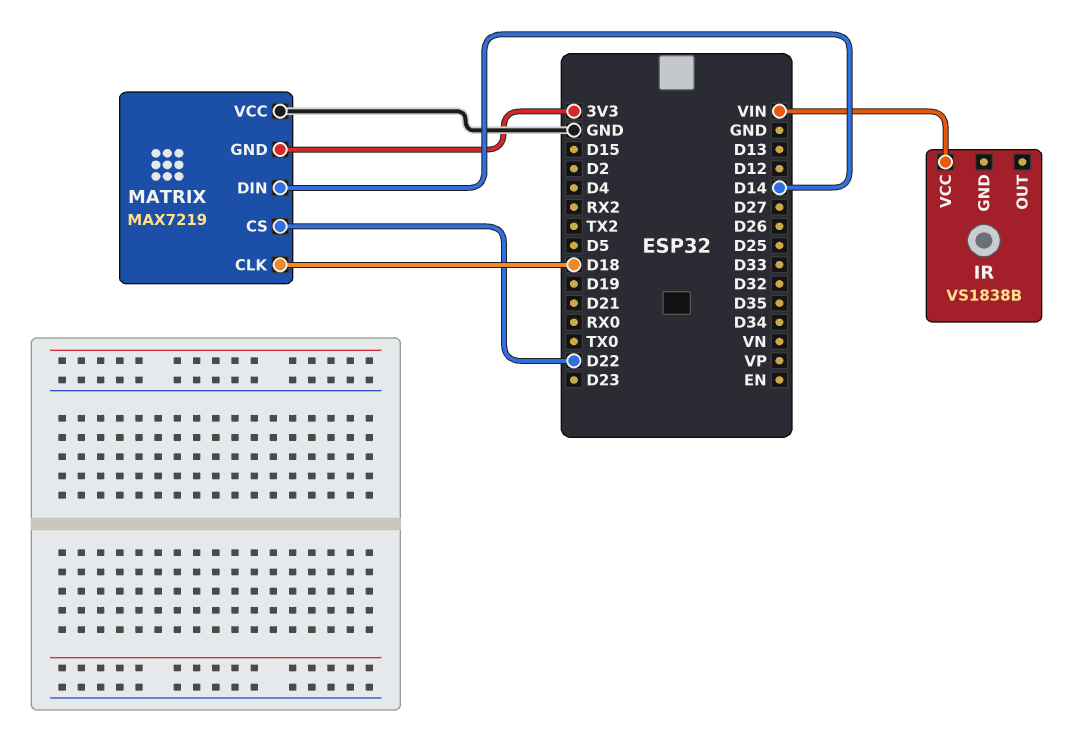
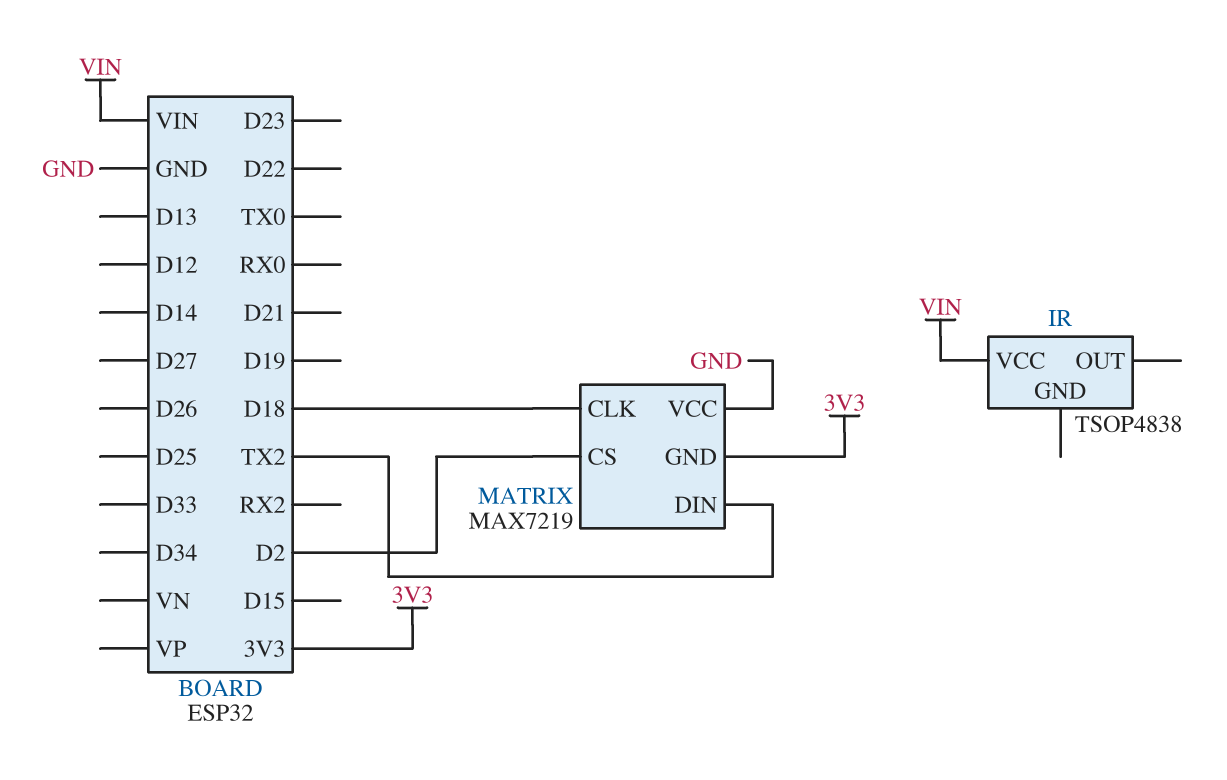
IR: VS1838B -> TSOP4838
MATRIX pin CS: D22 -> D2
MATRIX pin DIN: D14 -> TX2

